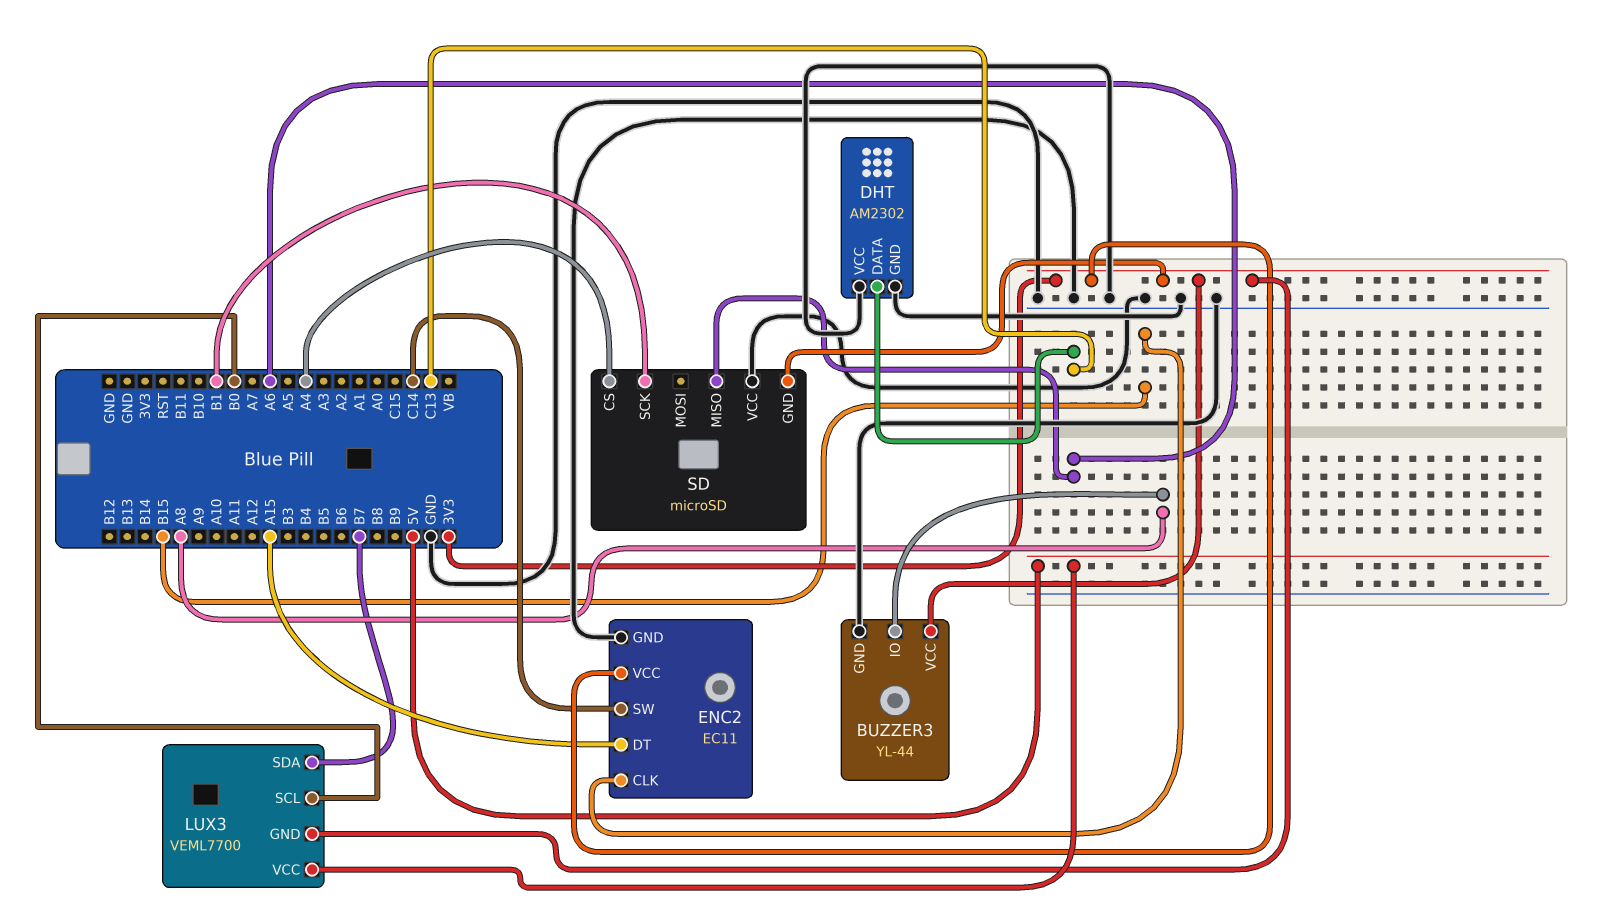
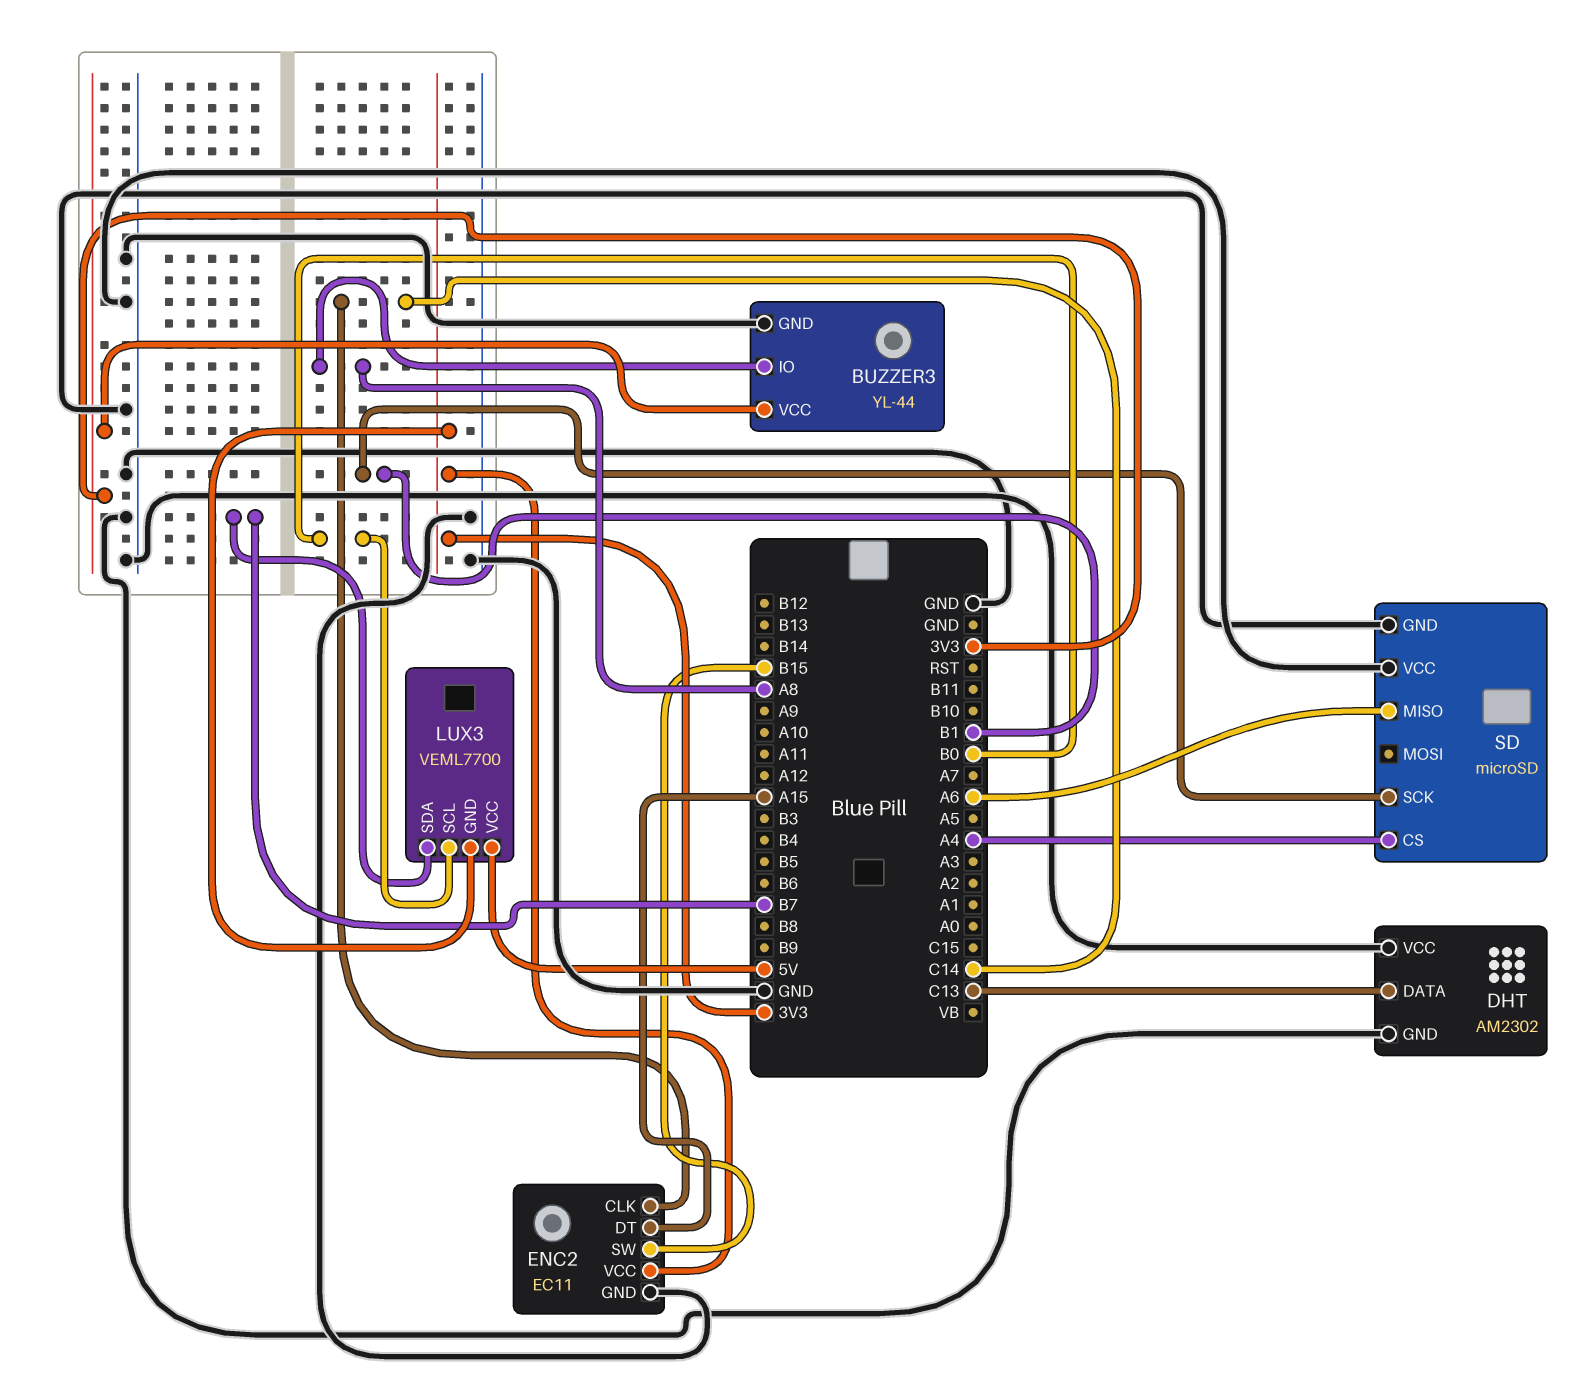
ENC2 pin CLK: B15 -> C14
ENC2 pin SW: C14 -> B15
SD pin GND: 3V3 -> GND

